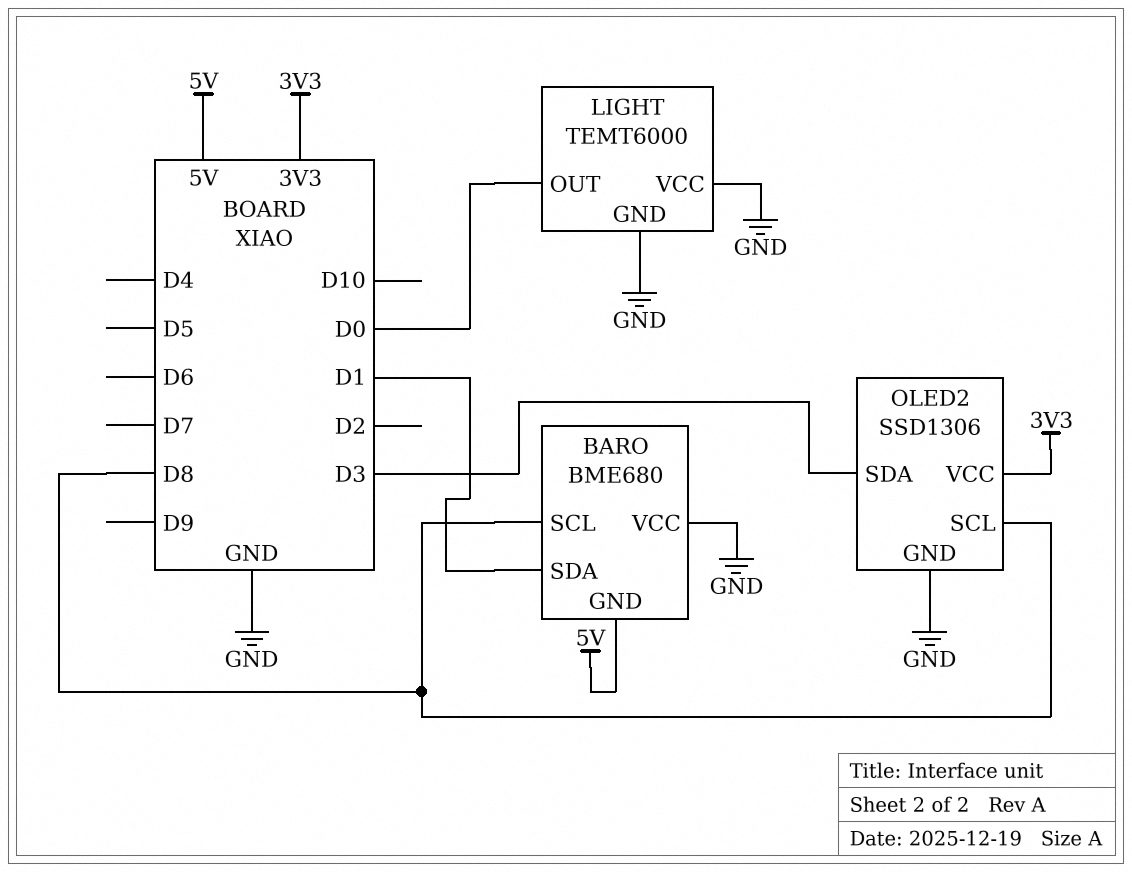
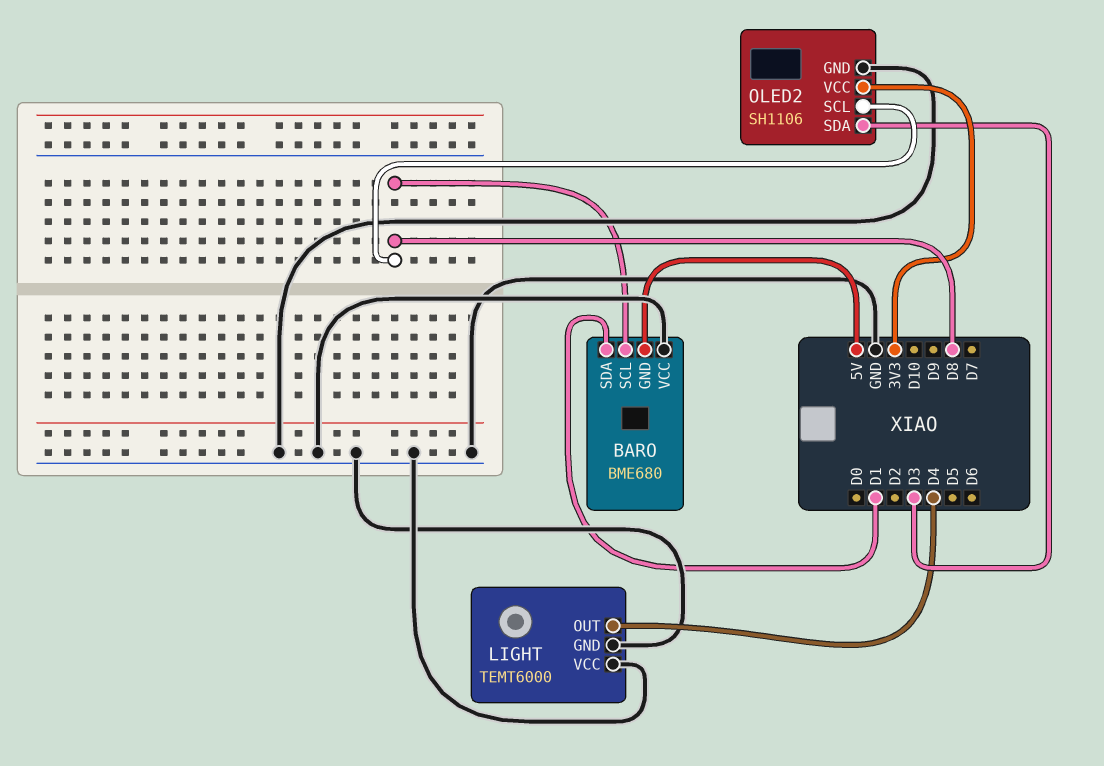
LIGHT pin OUT: D0 -> D4
OLED2: SSD1306 -> SH1106

